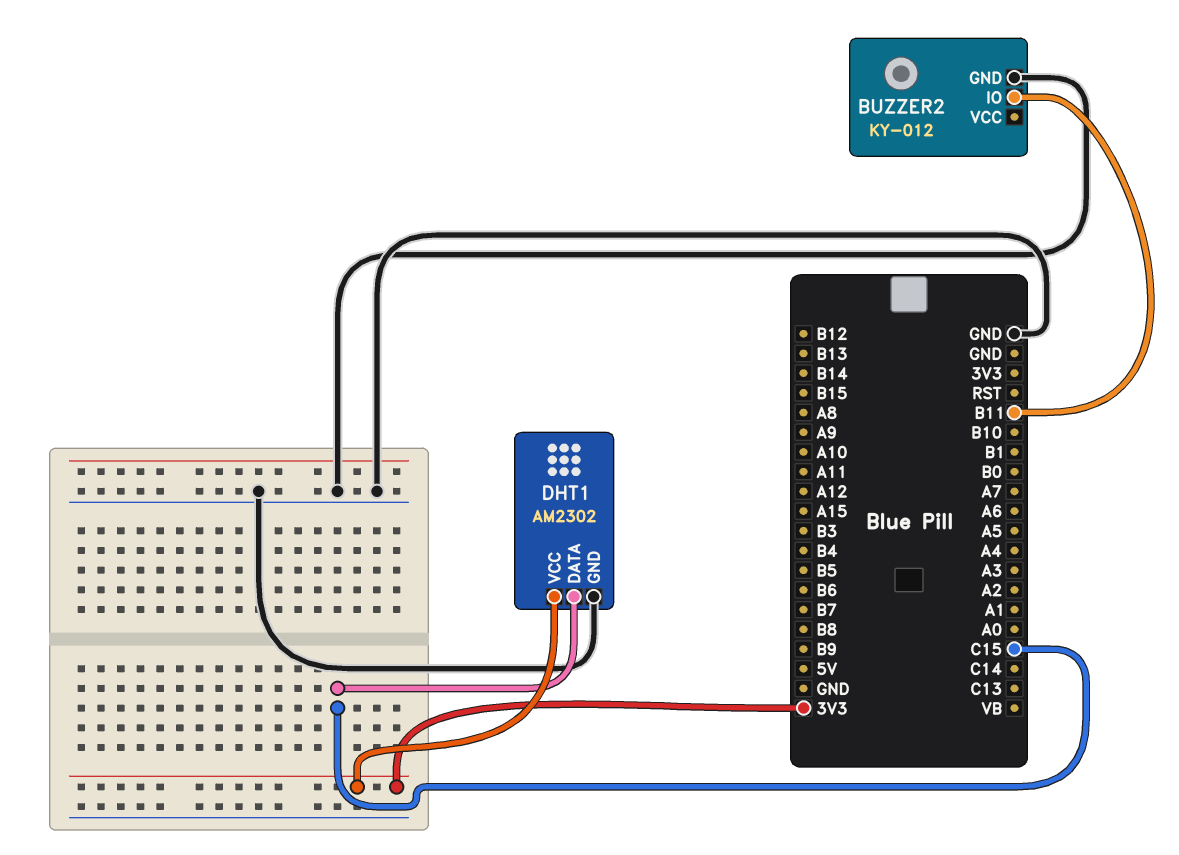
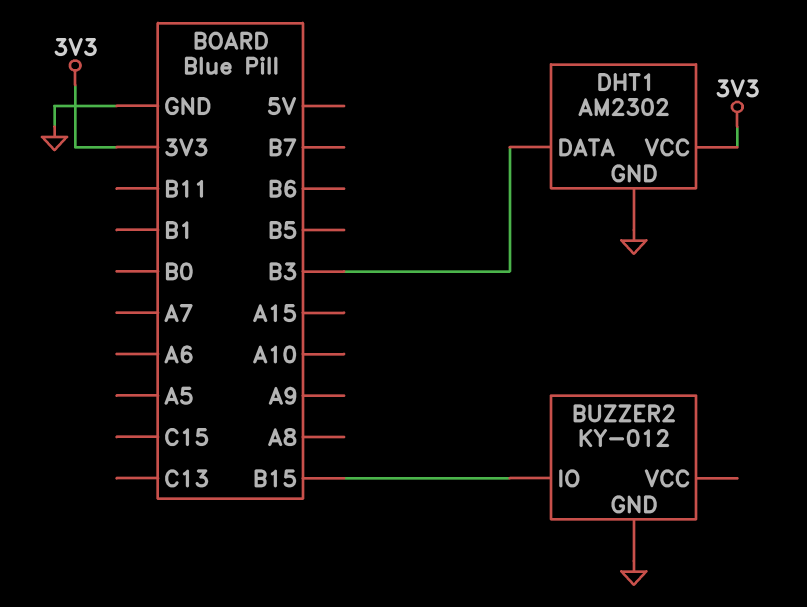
BUZZER2 pin IO: B11 -> B15
DHT1 pin DATA: C15 -> B3

